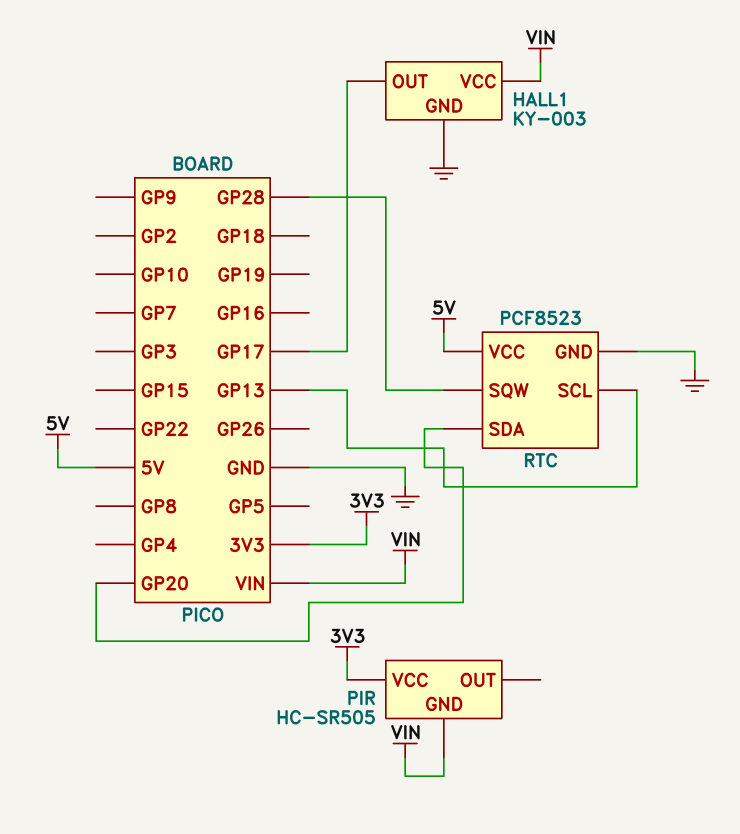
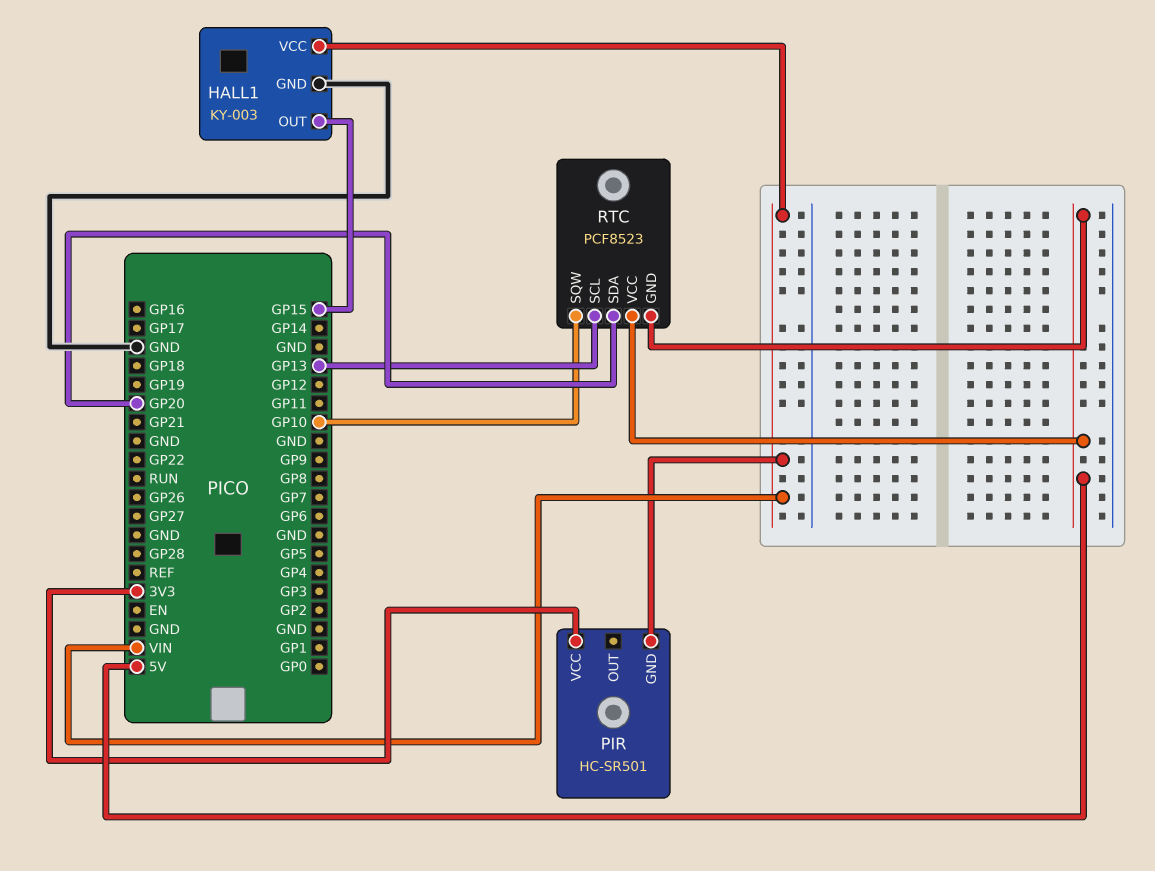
HALL1 pin OUT: GP17 -> GP15
PIR: HC-SR505 -> HC-SR501
RTC pin GND: GND -> 5V
RTC pin SQW: GP28 -> GP10

